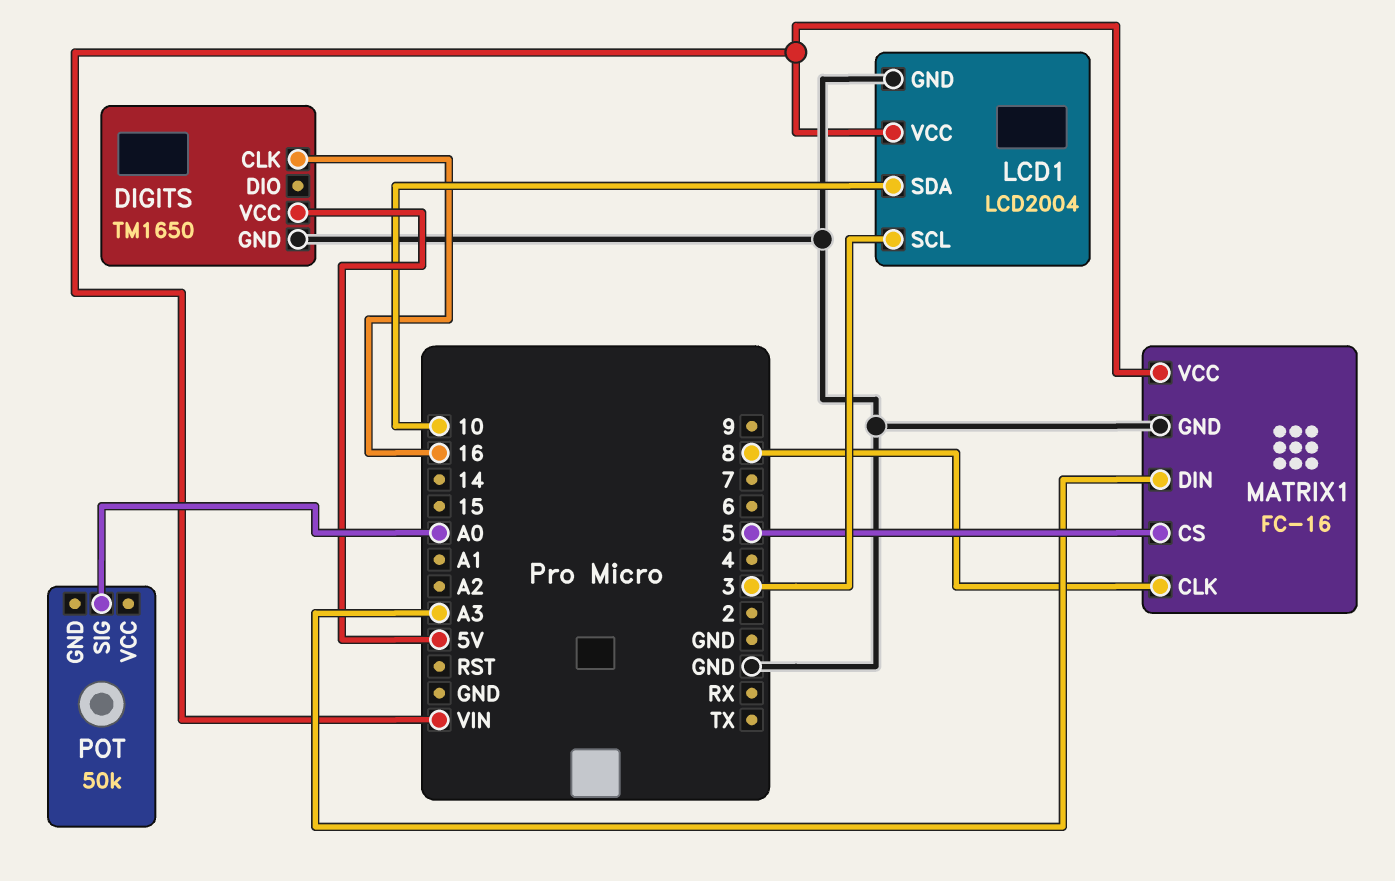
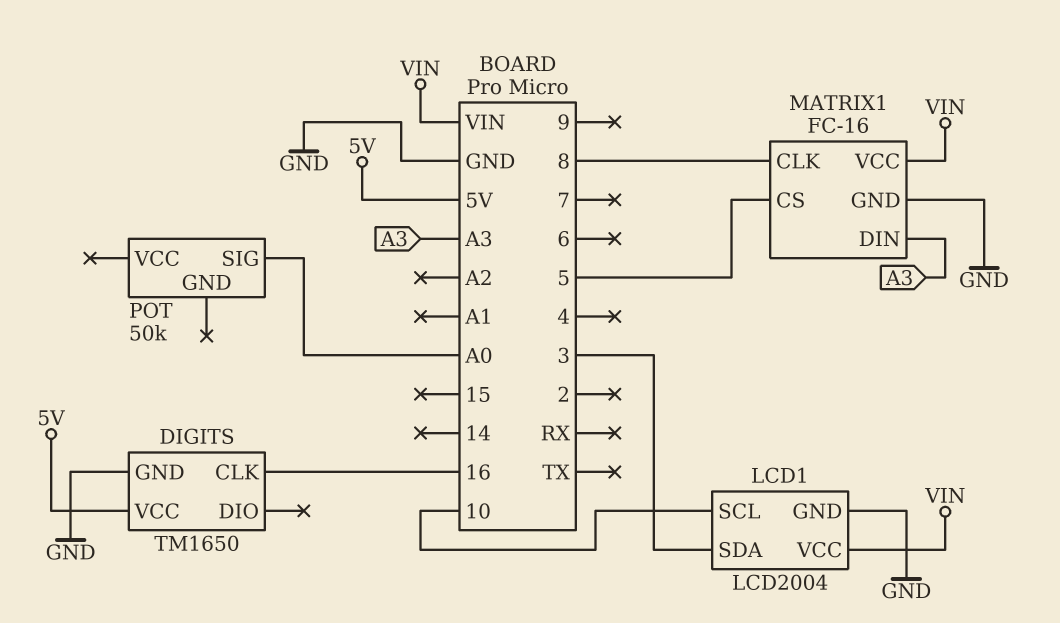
LCD1 pin SCL: 3 -> 10
LCD1 pin SDA: 10 -> 3

